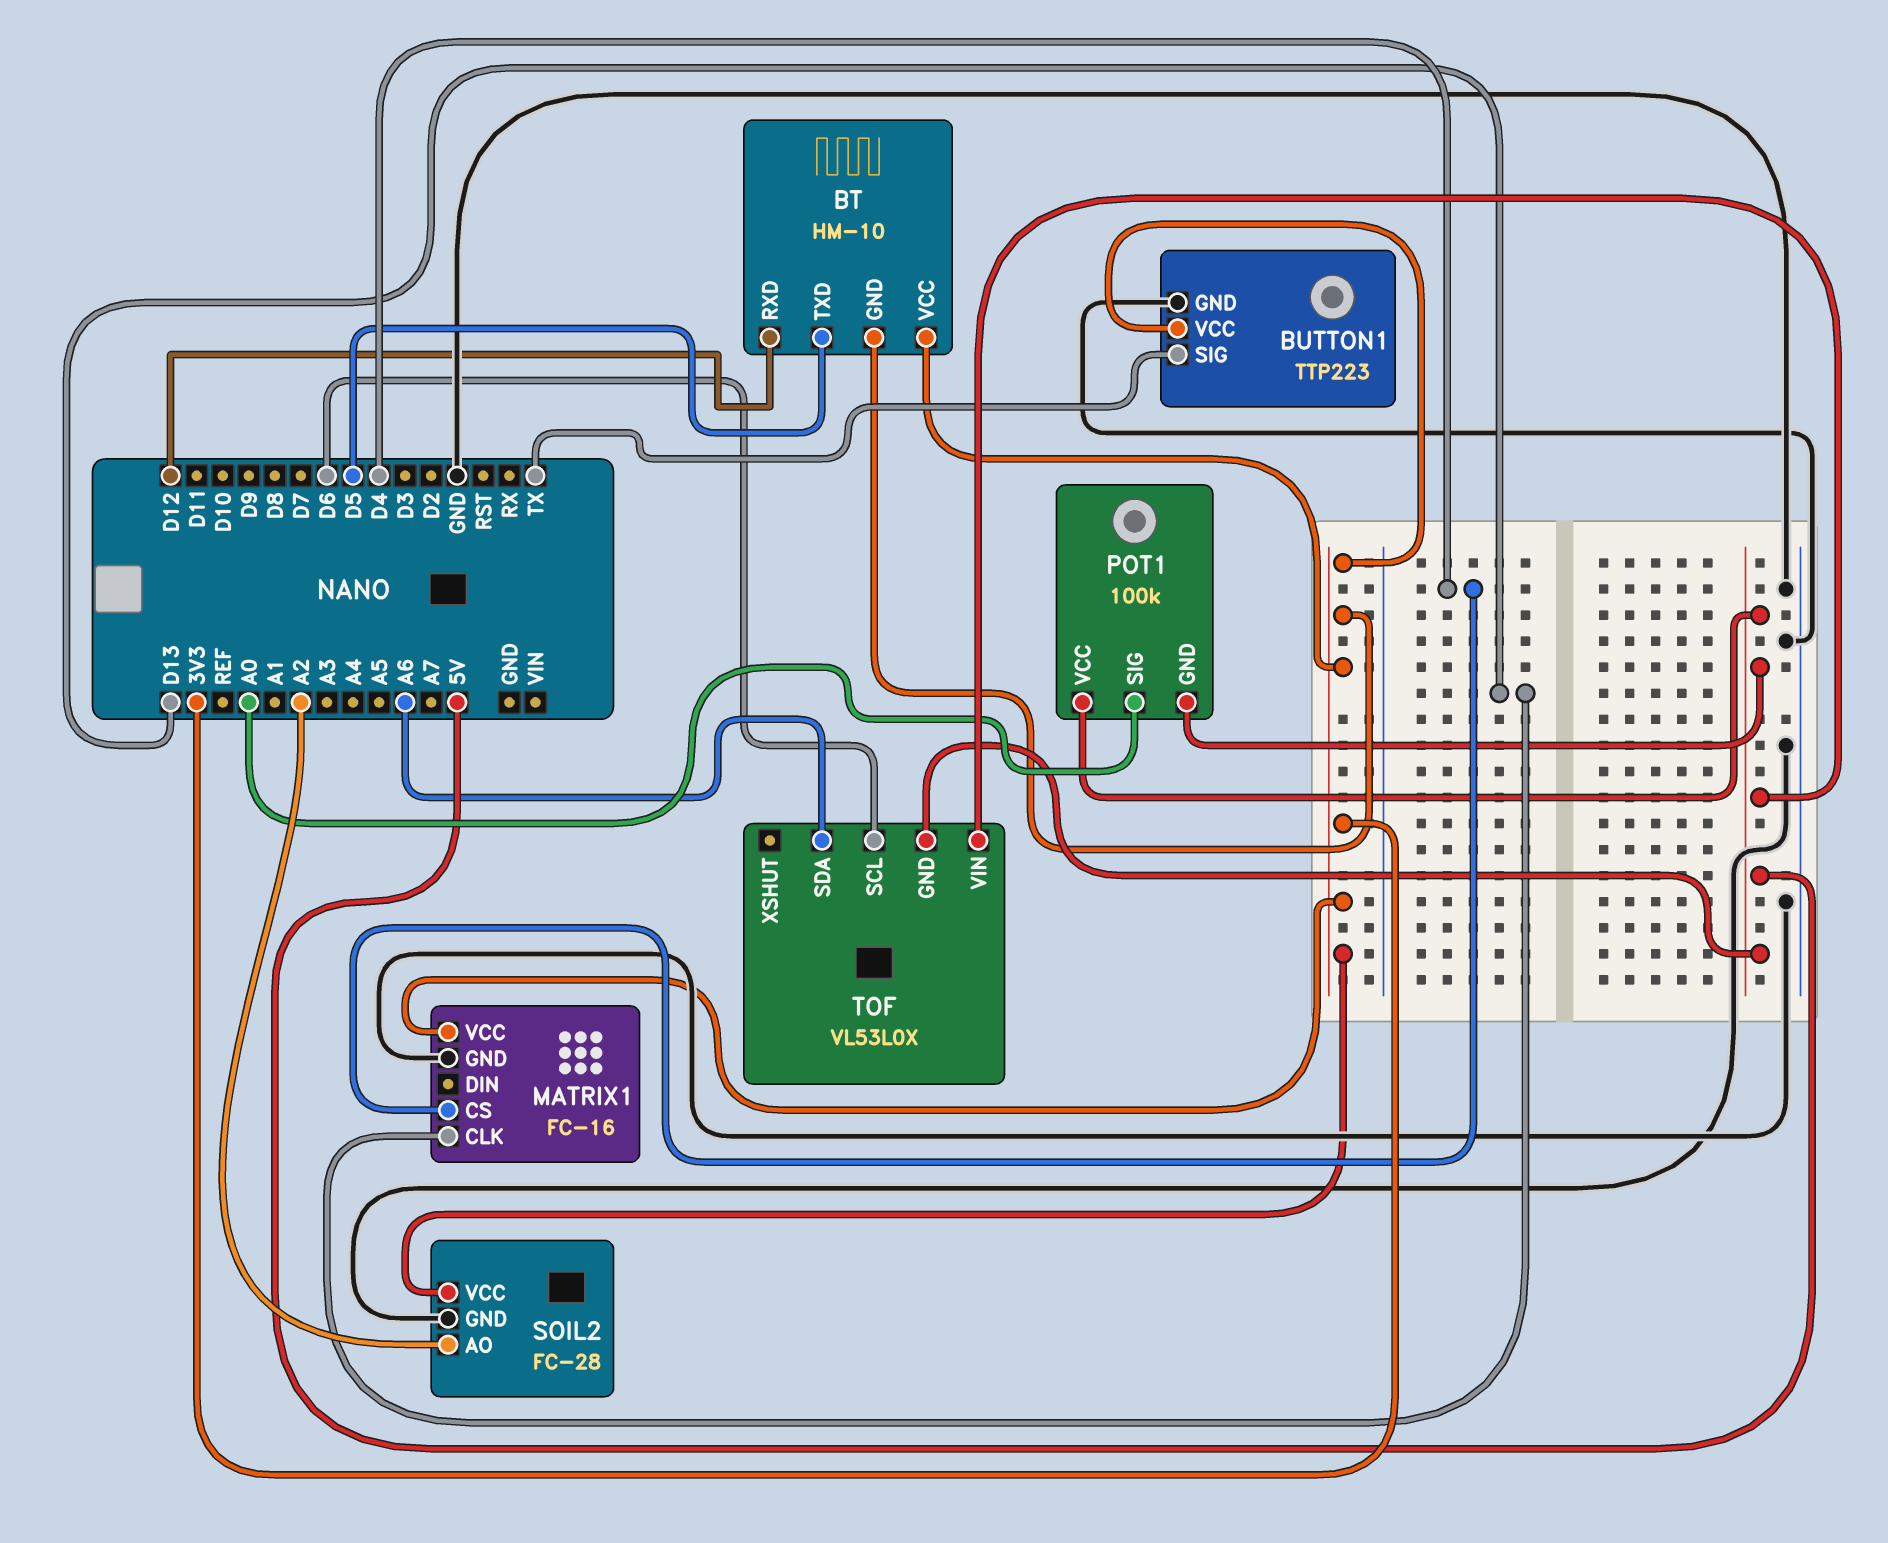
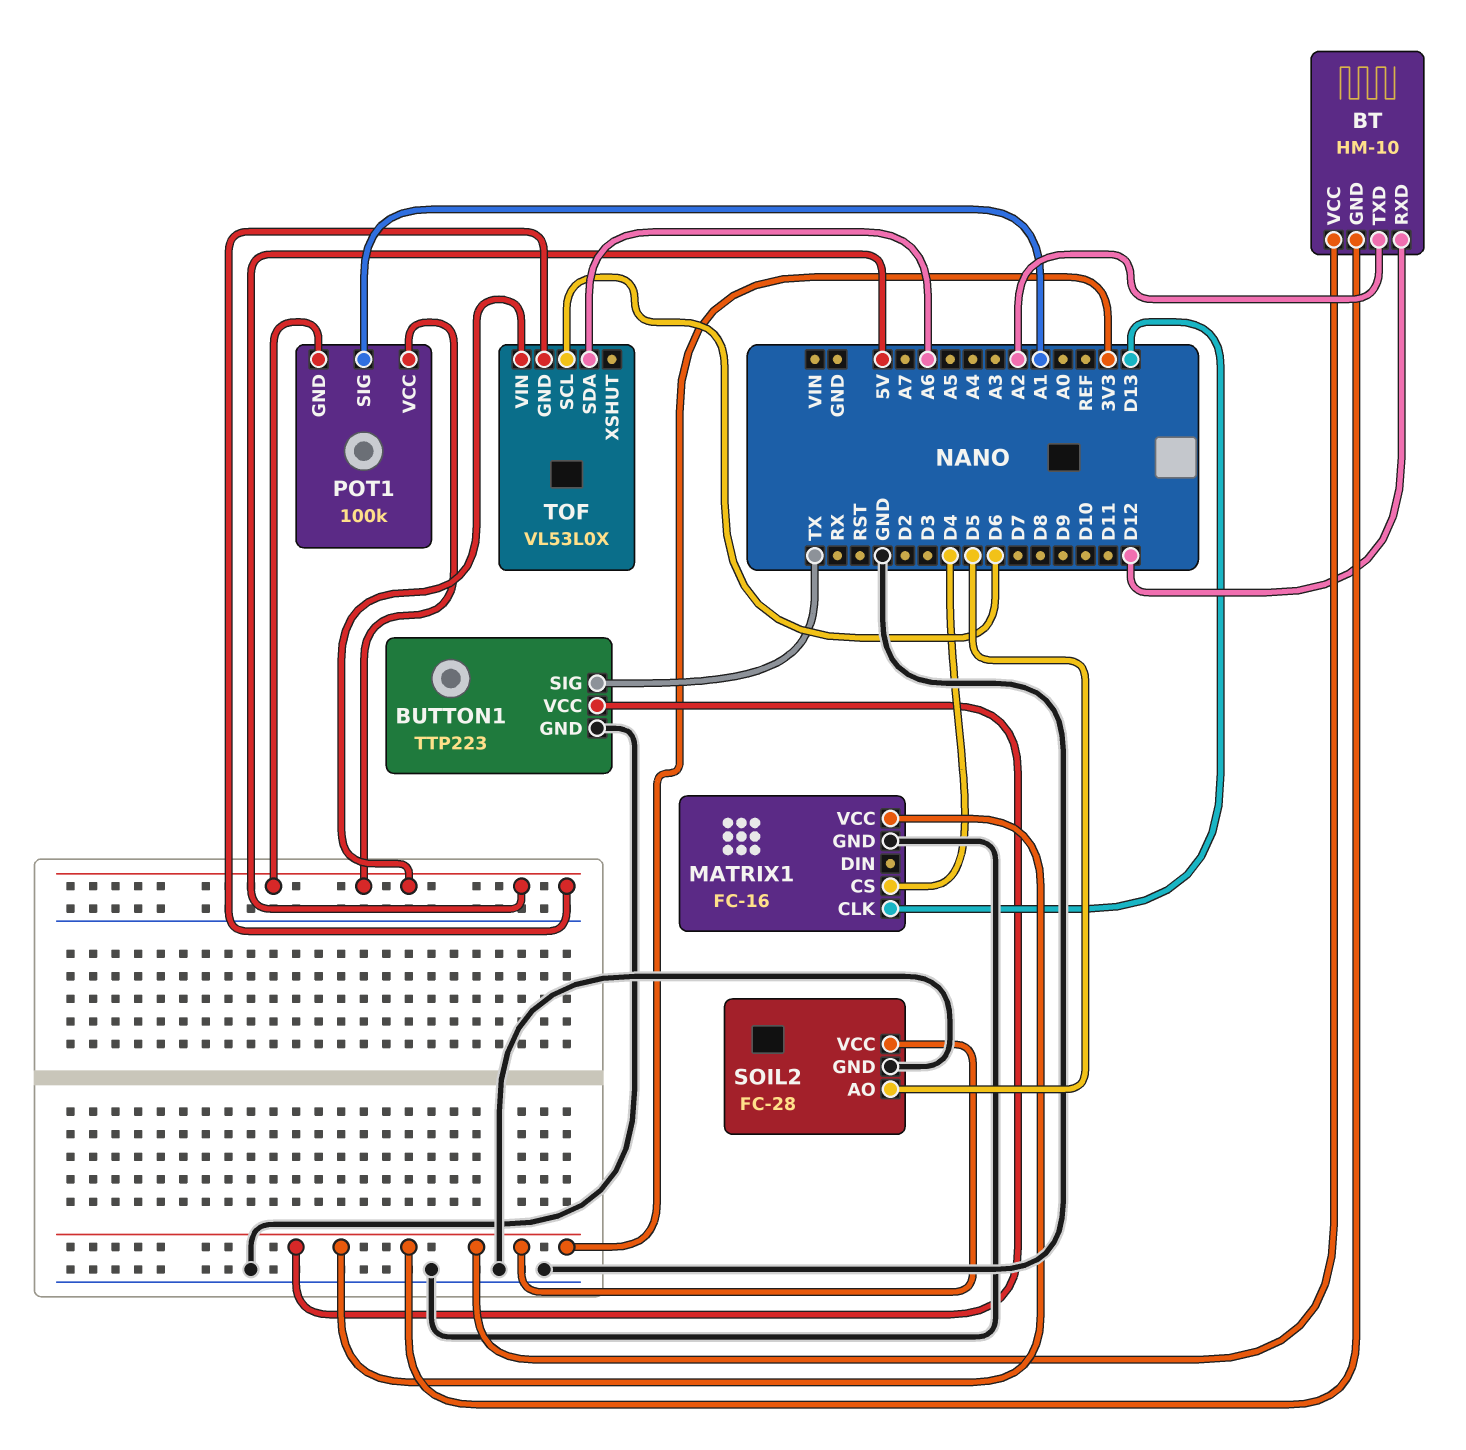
BT pin TXD: D5 -> A2
POT1 pin SIG: A0 -> A1
SOIL2 pin AO: A2 -> D5

